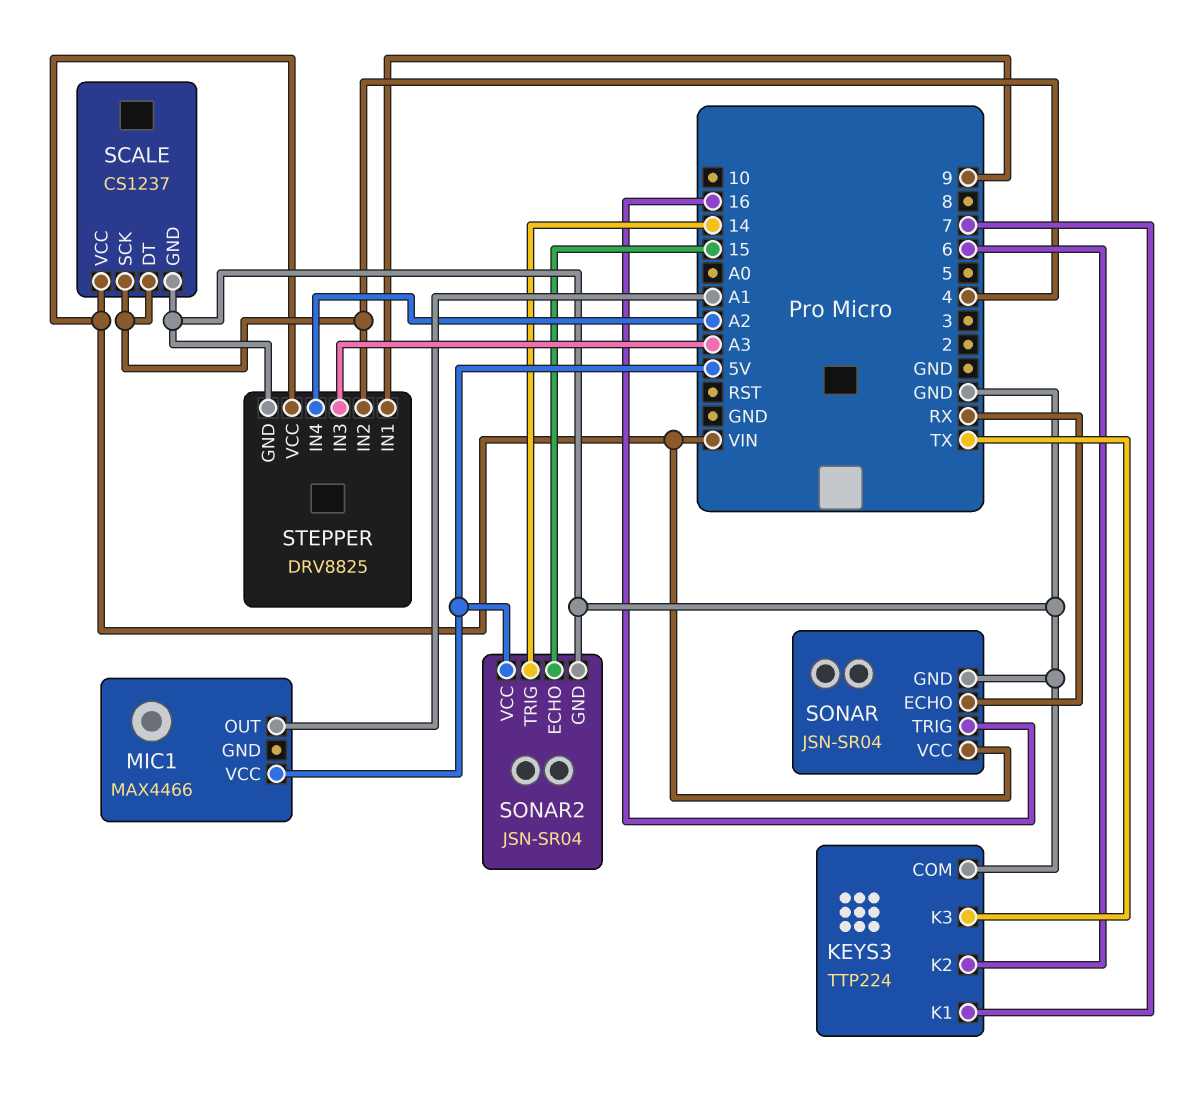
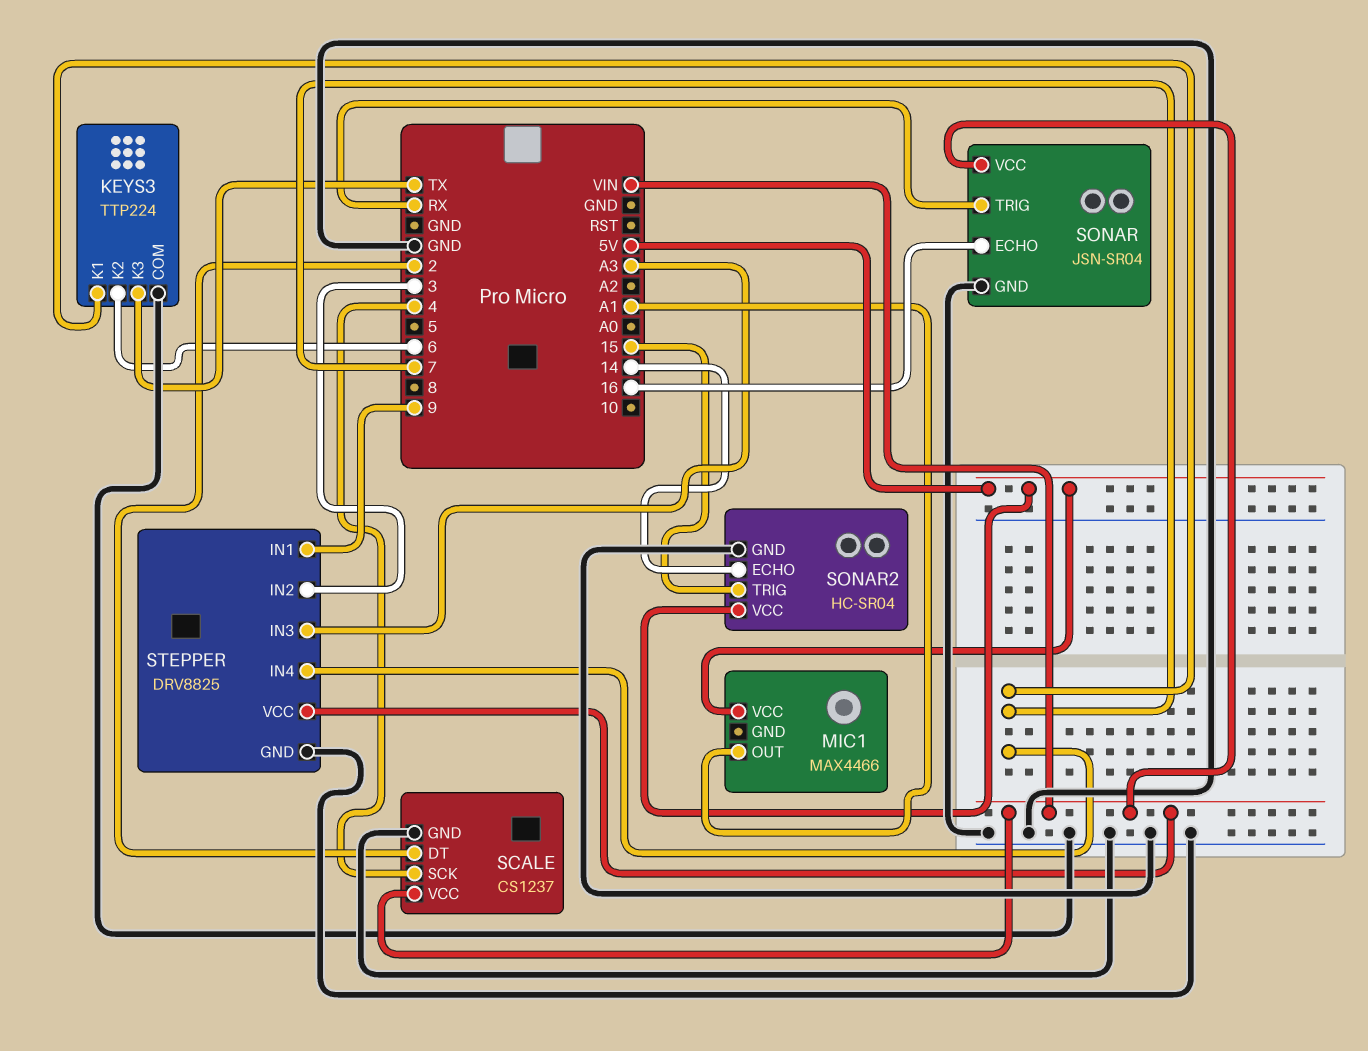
SCALE pin DT: 4 -> 2
SONAR pin ECHO: RX -> 16
SONAR pin TRIG: 16 -> RX
SONAR2: JSN-SR04 -> HC-SR04
SONAR2 pin ECHO: 15 -> 14
SONAR2 pin TRIG: 14 -> 15
STEPPER pin IN2: 4 -> 3
STEPPER pin IN4: A2 -> 7

